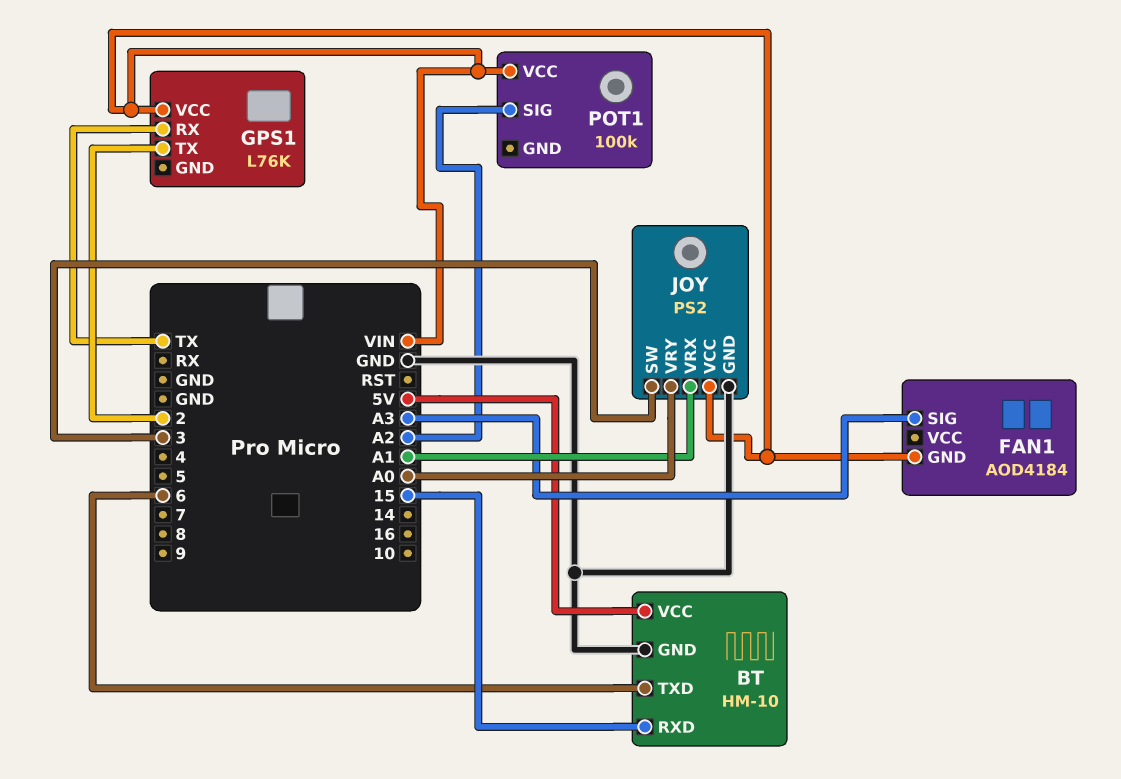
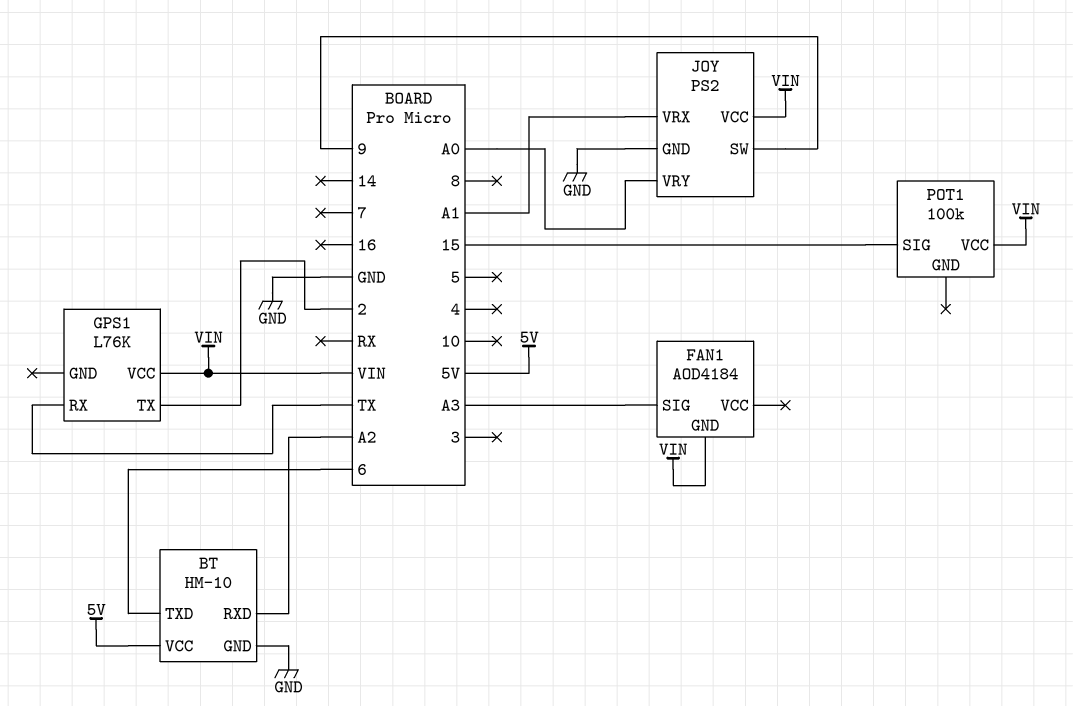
BT pin RXD: 15 -> A2
JOY pin SW: 3 -> 9
POT1 pin SIG: A2 -> 15

